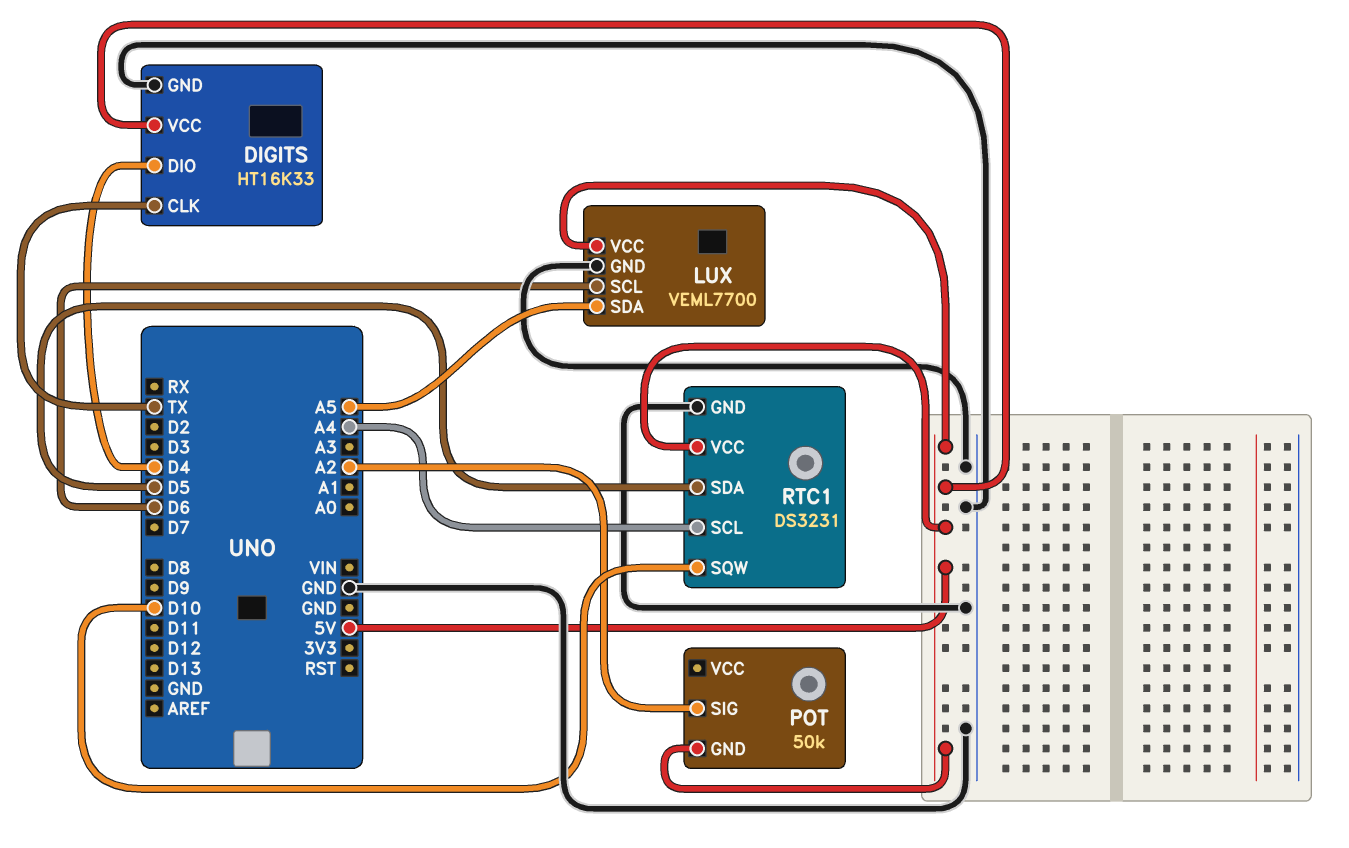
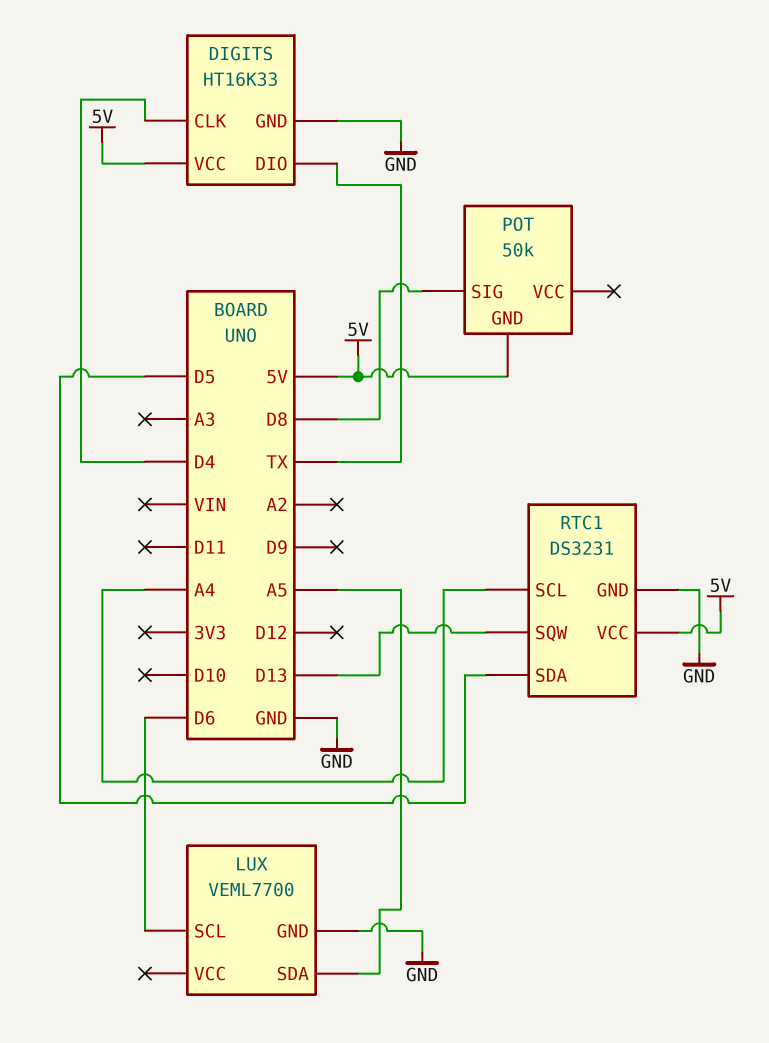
DIGITS pin CLK: TX -> D4
DIGITS pin DIO: D4 -> TX
LUX pin VCC: 5V -> none
POT pin SIG: A2 -> D8
RTC1 pin SQW: D10 -> D13

